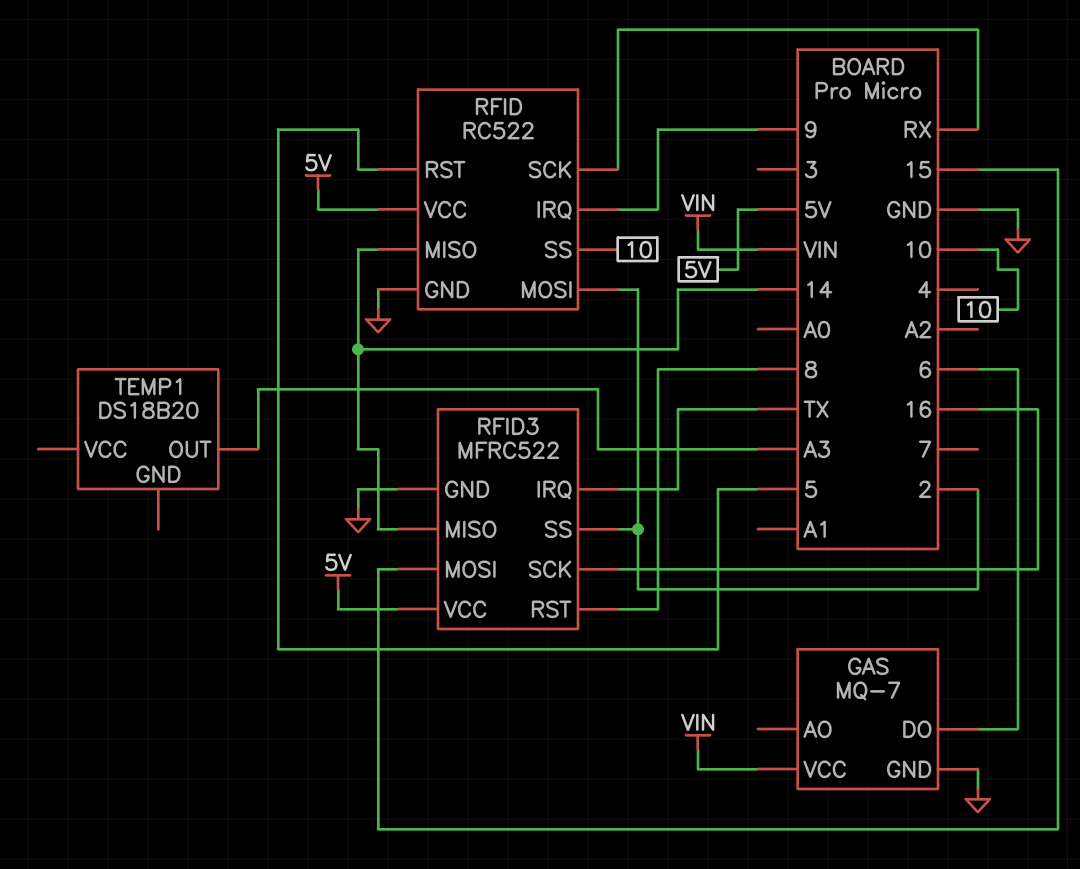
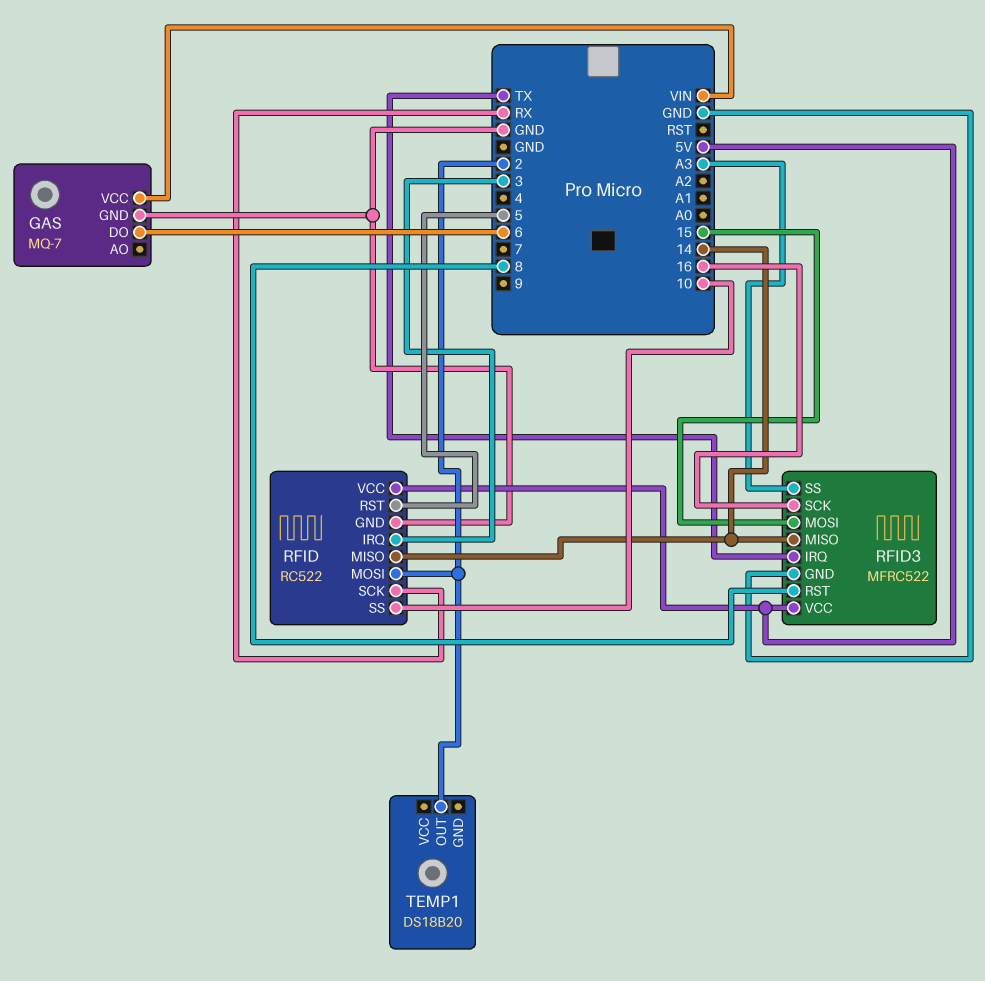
RFID pin IRQ: 9 -> 3
RFID3 pin SS: 2 -> A3
TEMP1 pin OUT: A3 -> 2

